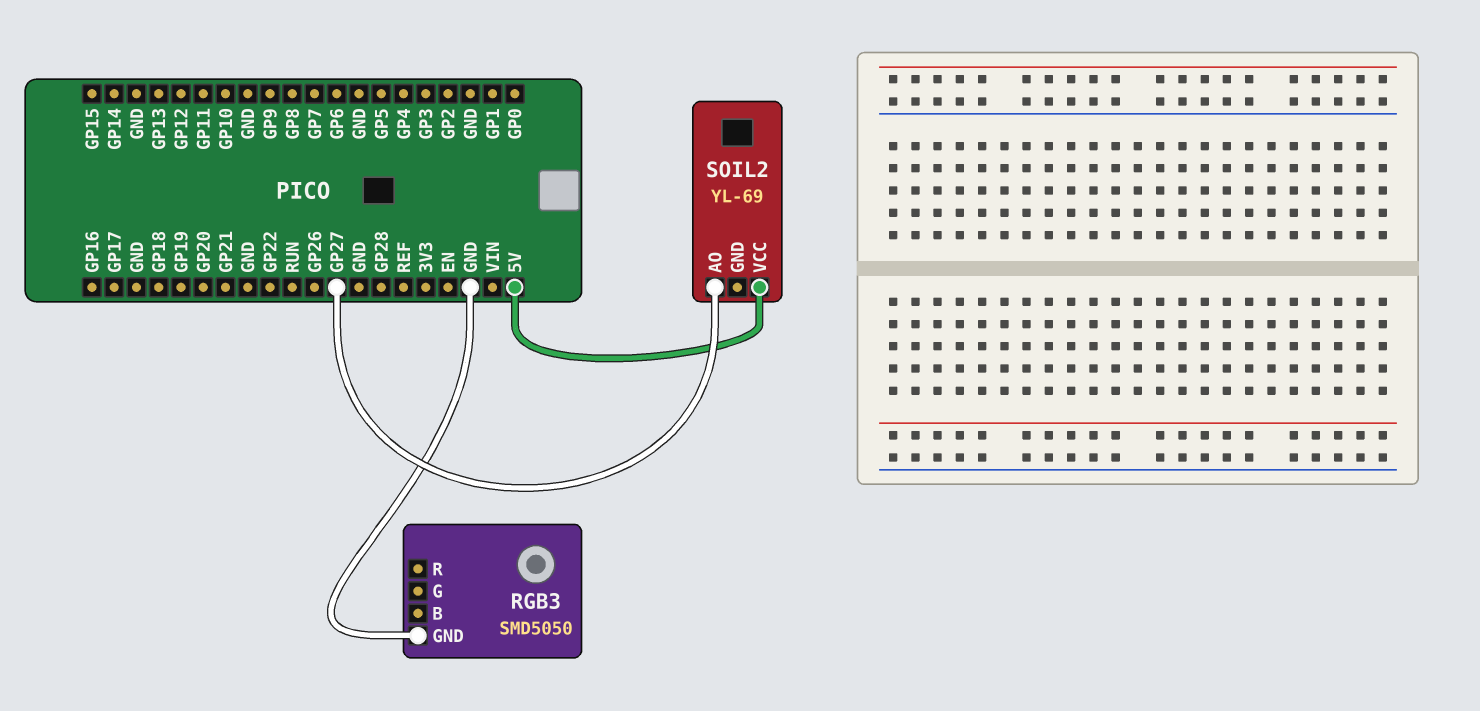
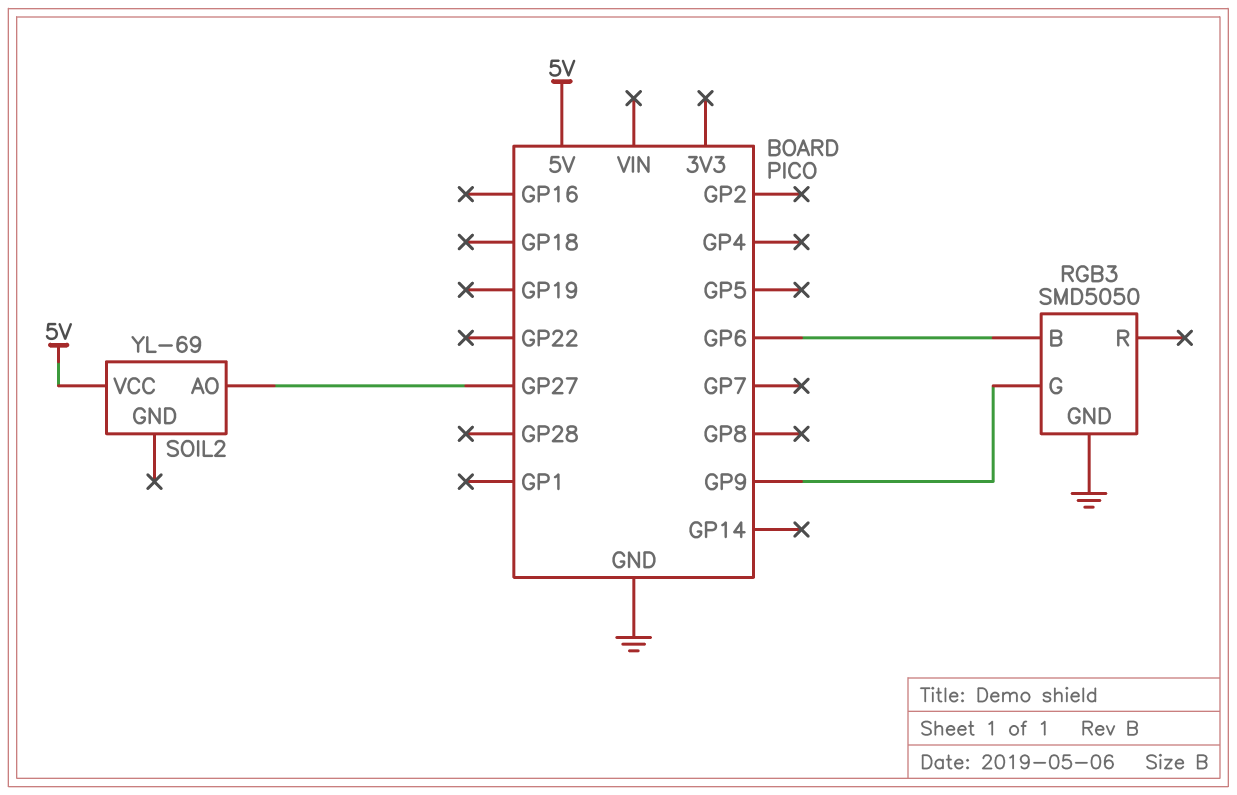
RGB3 pin B: none -> GP6
RGB3 pin G: none -> GP9

